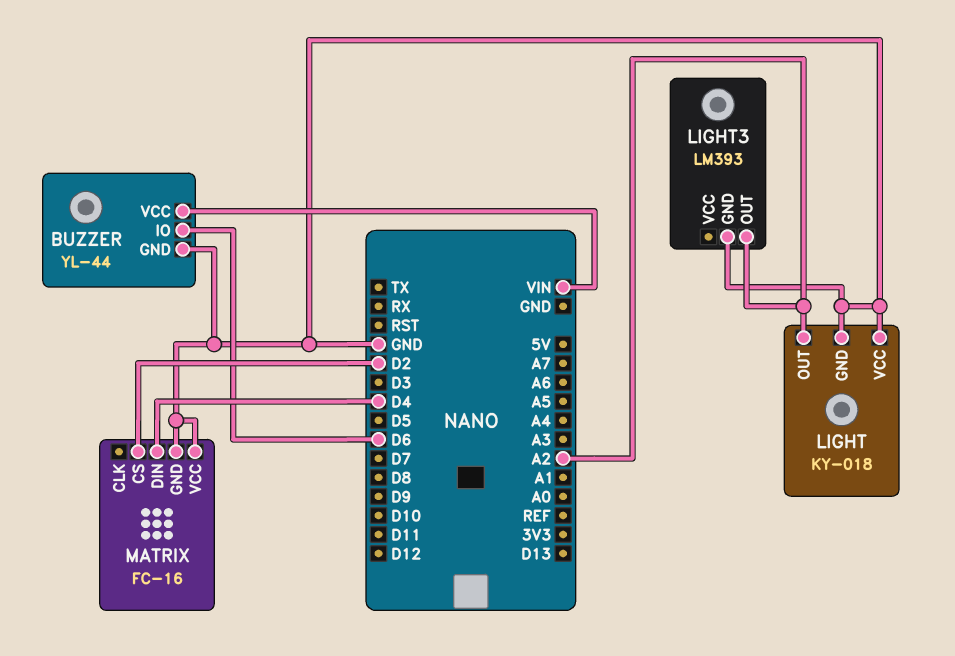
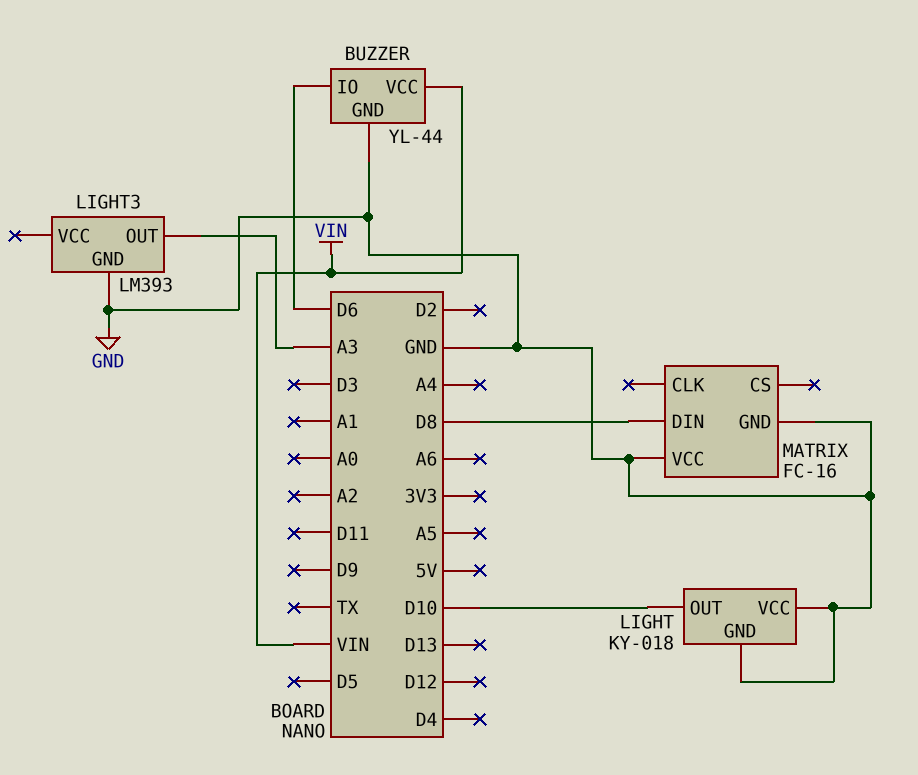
LIGHT pin OUT: A2 -> D10
LIGHT3 pin OUT: A2 -> A3
MATRIX pin CS: D2 -> none
MATRIX pin DIN: D4 -> D8

